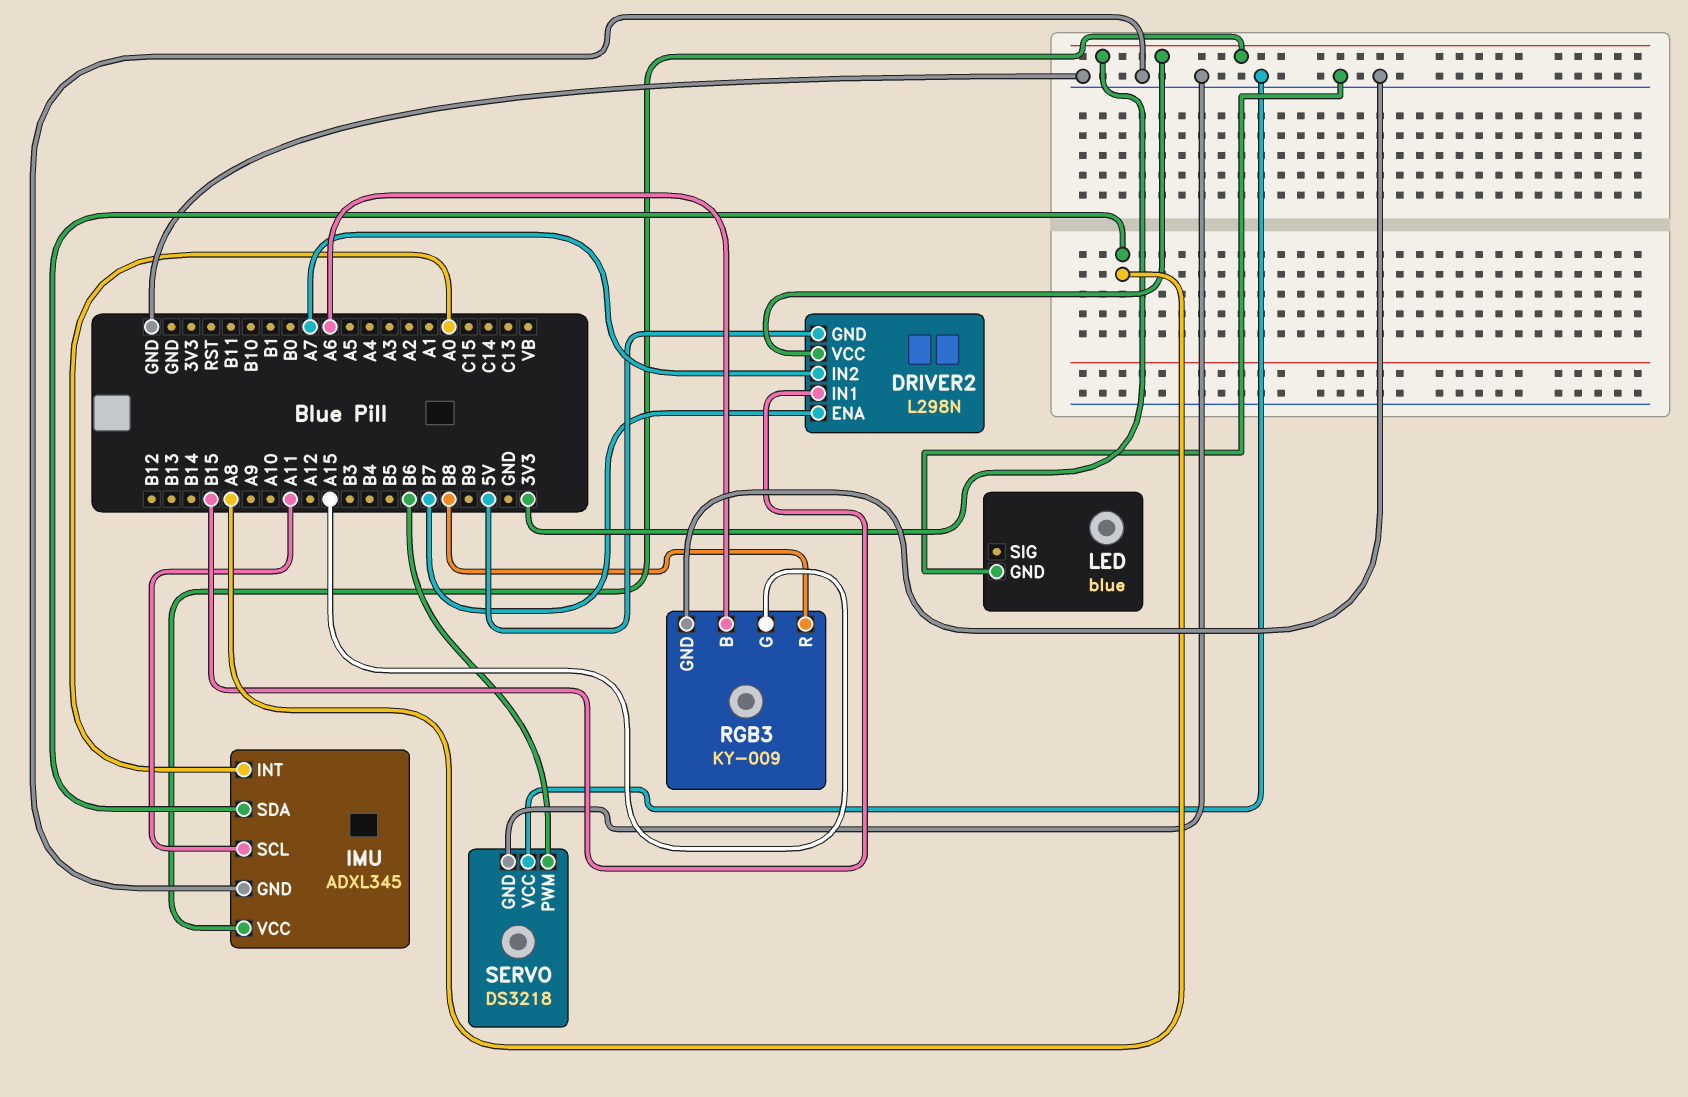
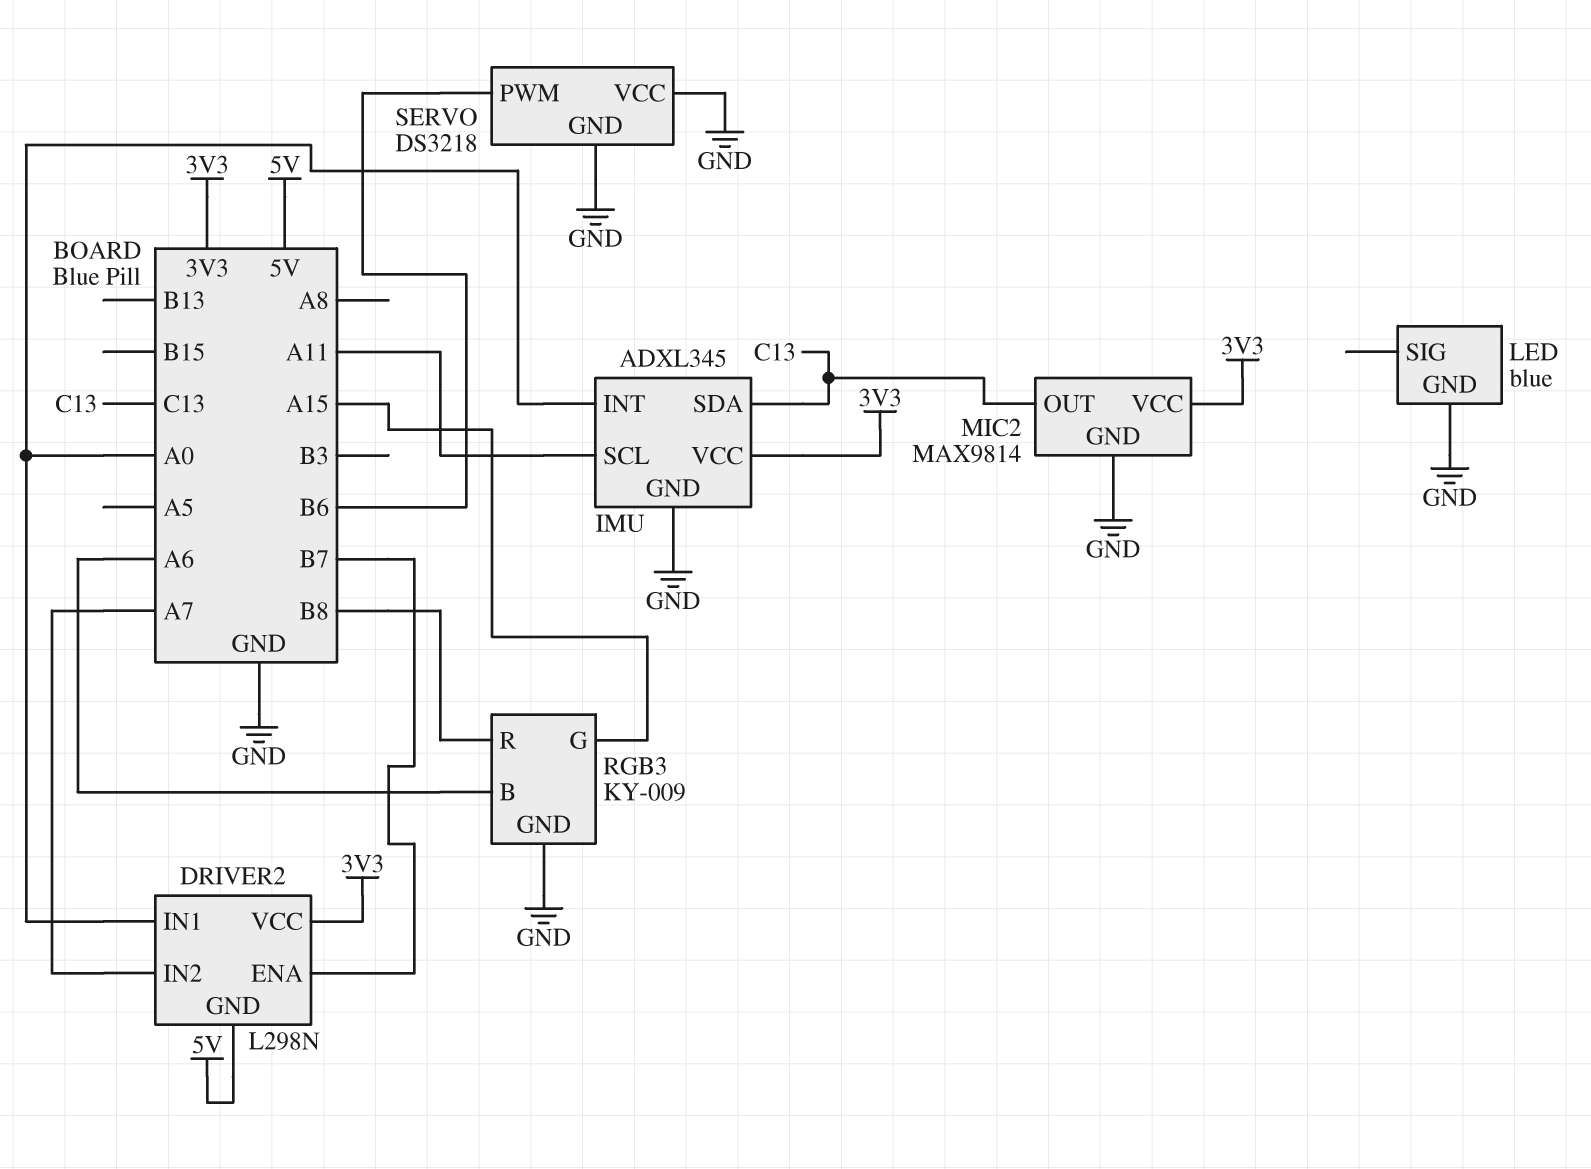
DRIVER2 pin IN1: B15 -> A0
IMU pin SDA: A8 -> C13
MIC2: none -> MAX9814
MIC2 pin GND: none -> GND
MIC2 pin OUT: none -> C13
MIC2 pin VCC: none -> 3V3

